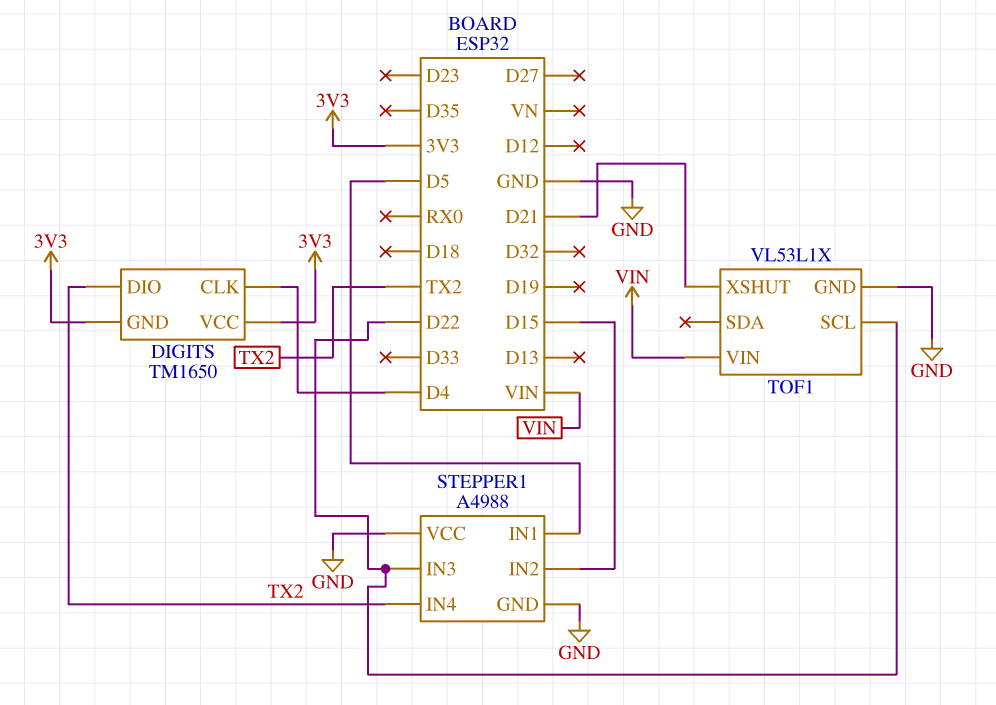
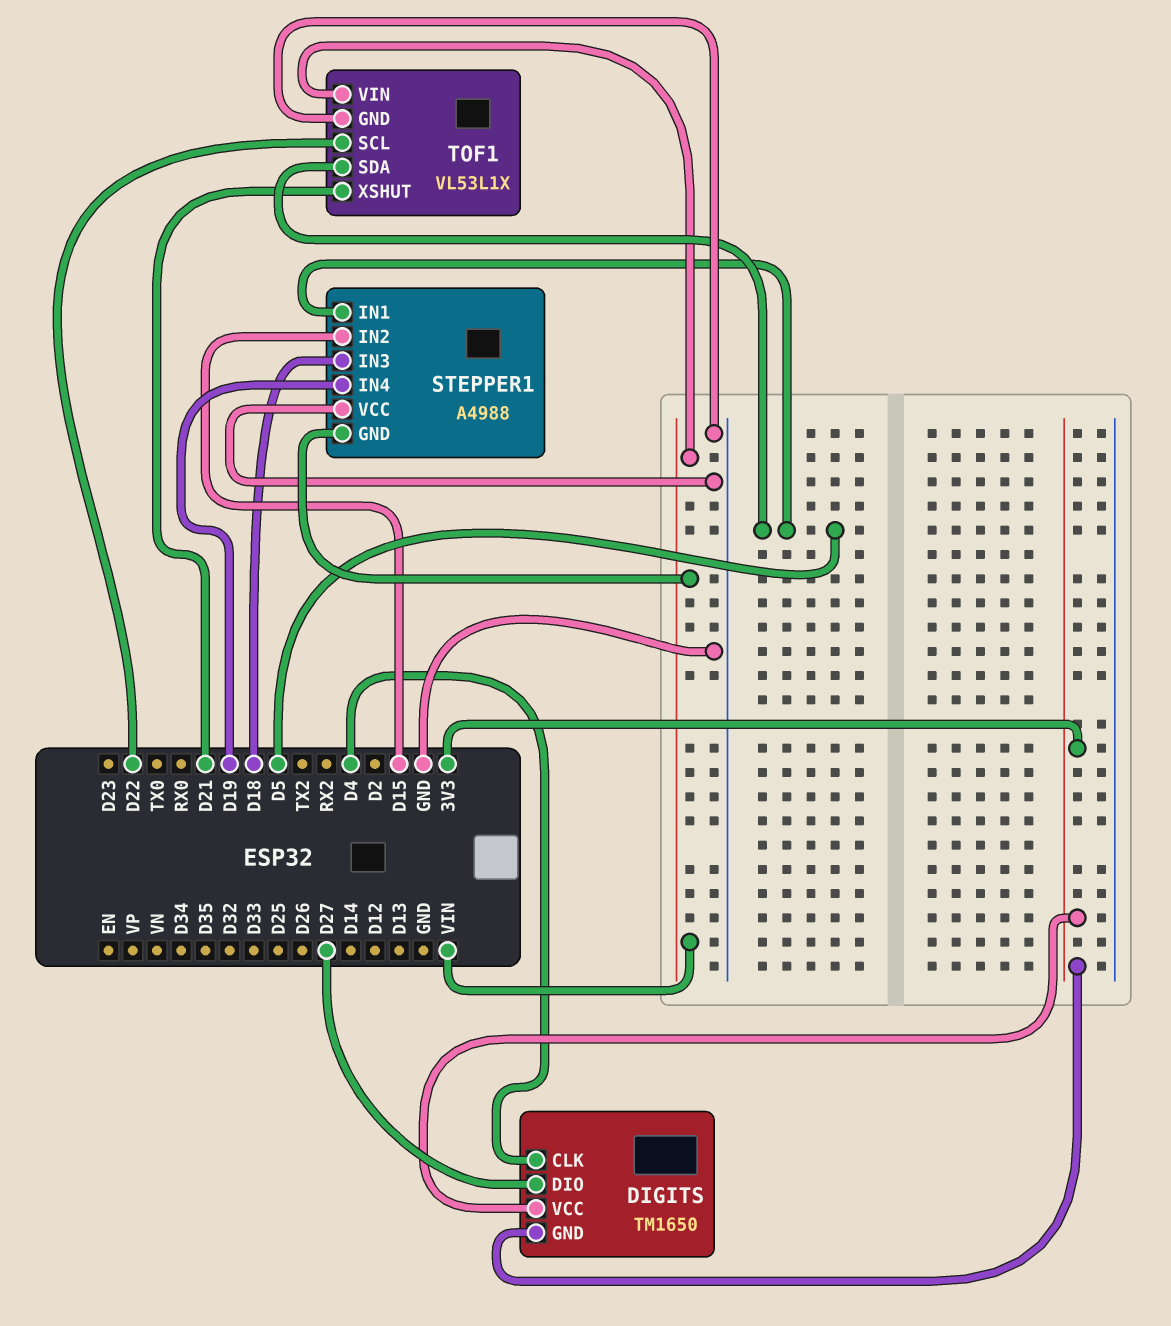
DIGITS pin DIO: TX2 -> D27
STEPPER1 pin GND: GND -> VIN
STEPPER1 pin IN3: D22 -> D18
STEPPER1 pin IN4: TX2 -> D19
TOF1 pin SDA: none -> D5

